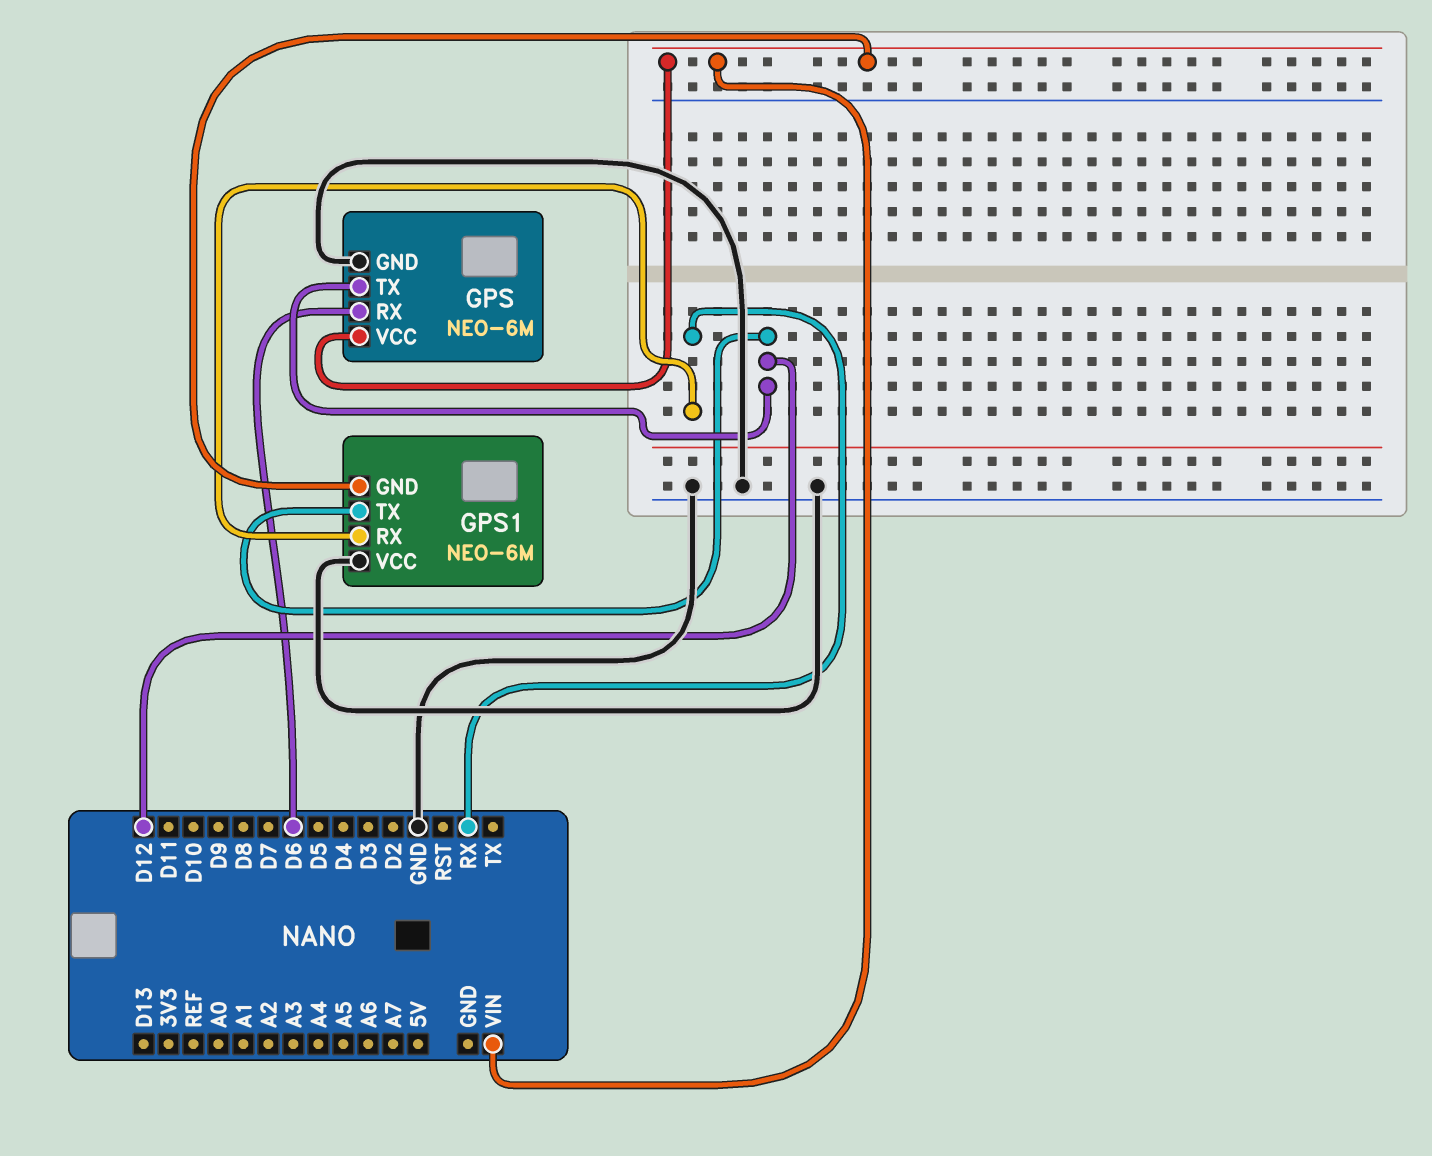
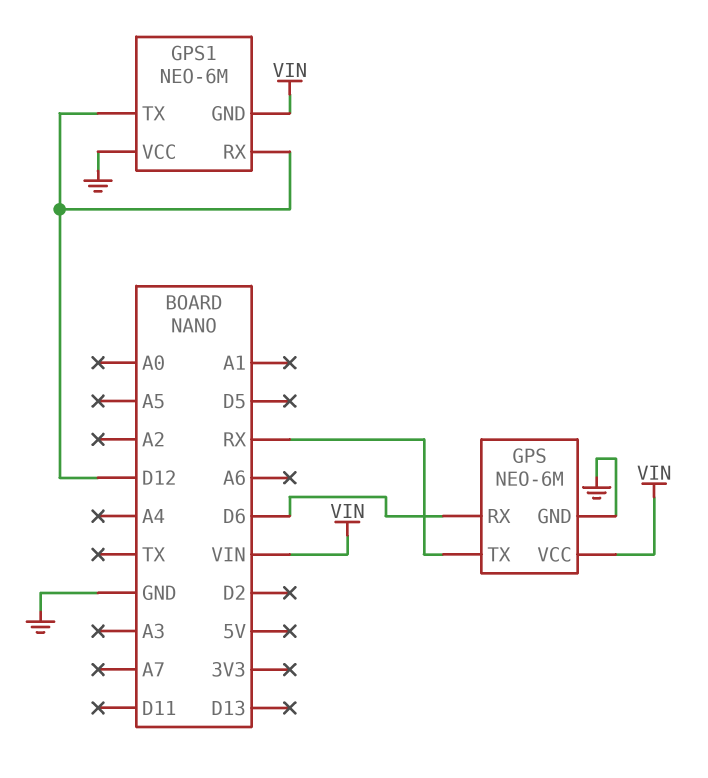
GPS pin TX: D12 -> RX
GPS1 pin RX: RX -> D12

